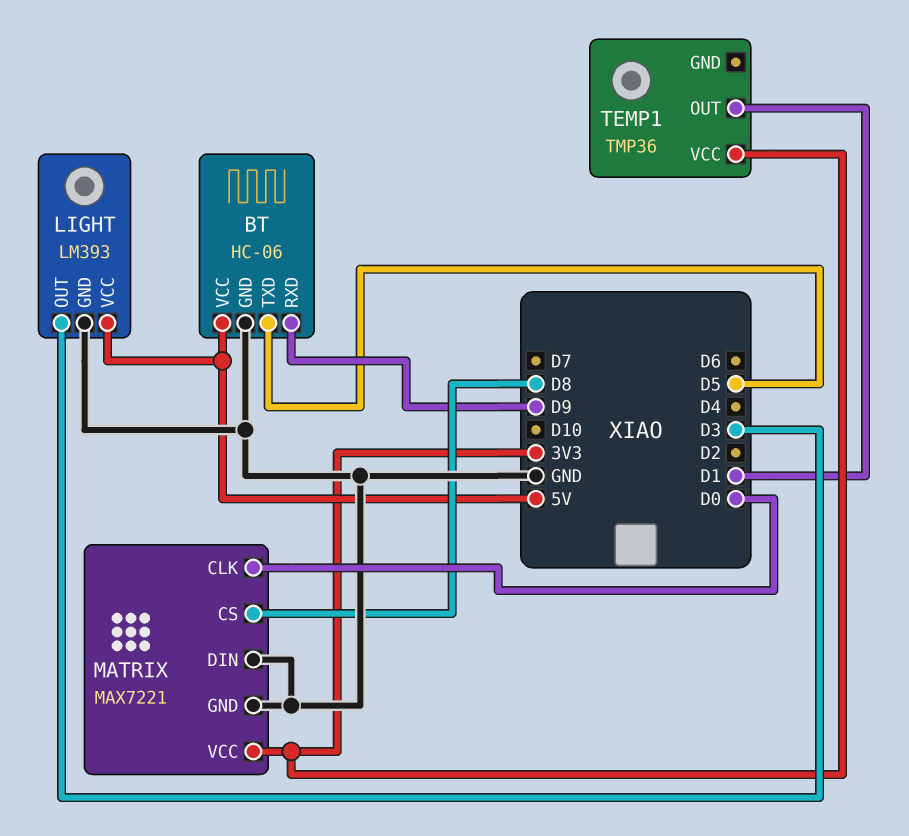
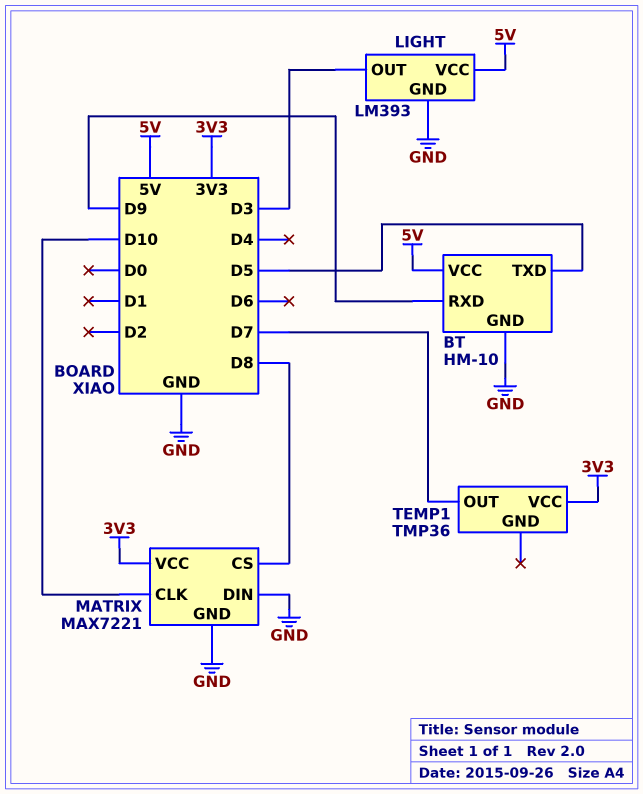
BT: HC-06 -> HM-10
MATRIX pin CLK: D0 -> D10
TEMP1 pin OUT: D1 -> D7

